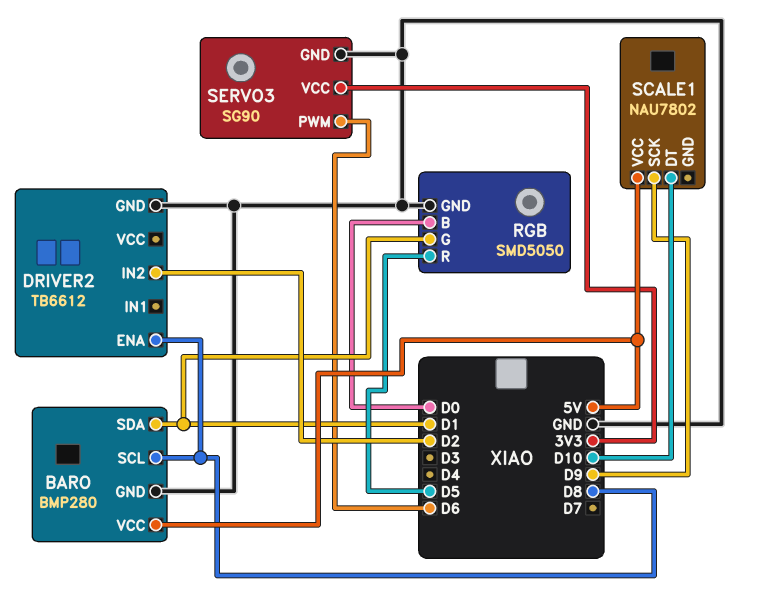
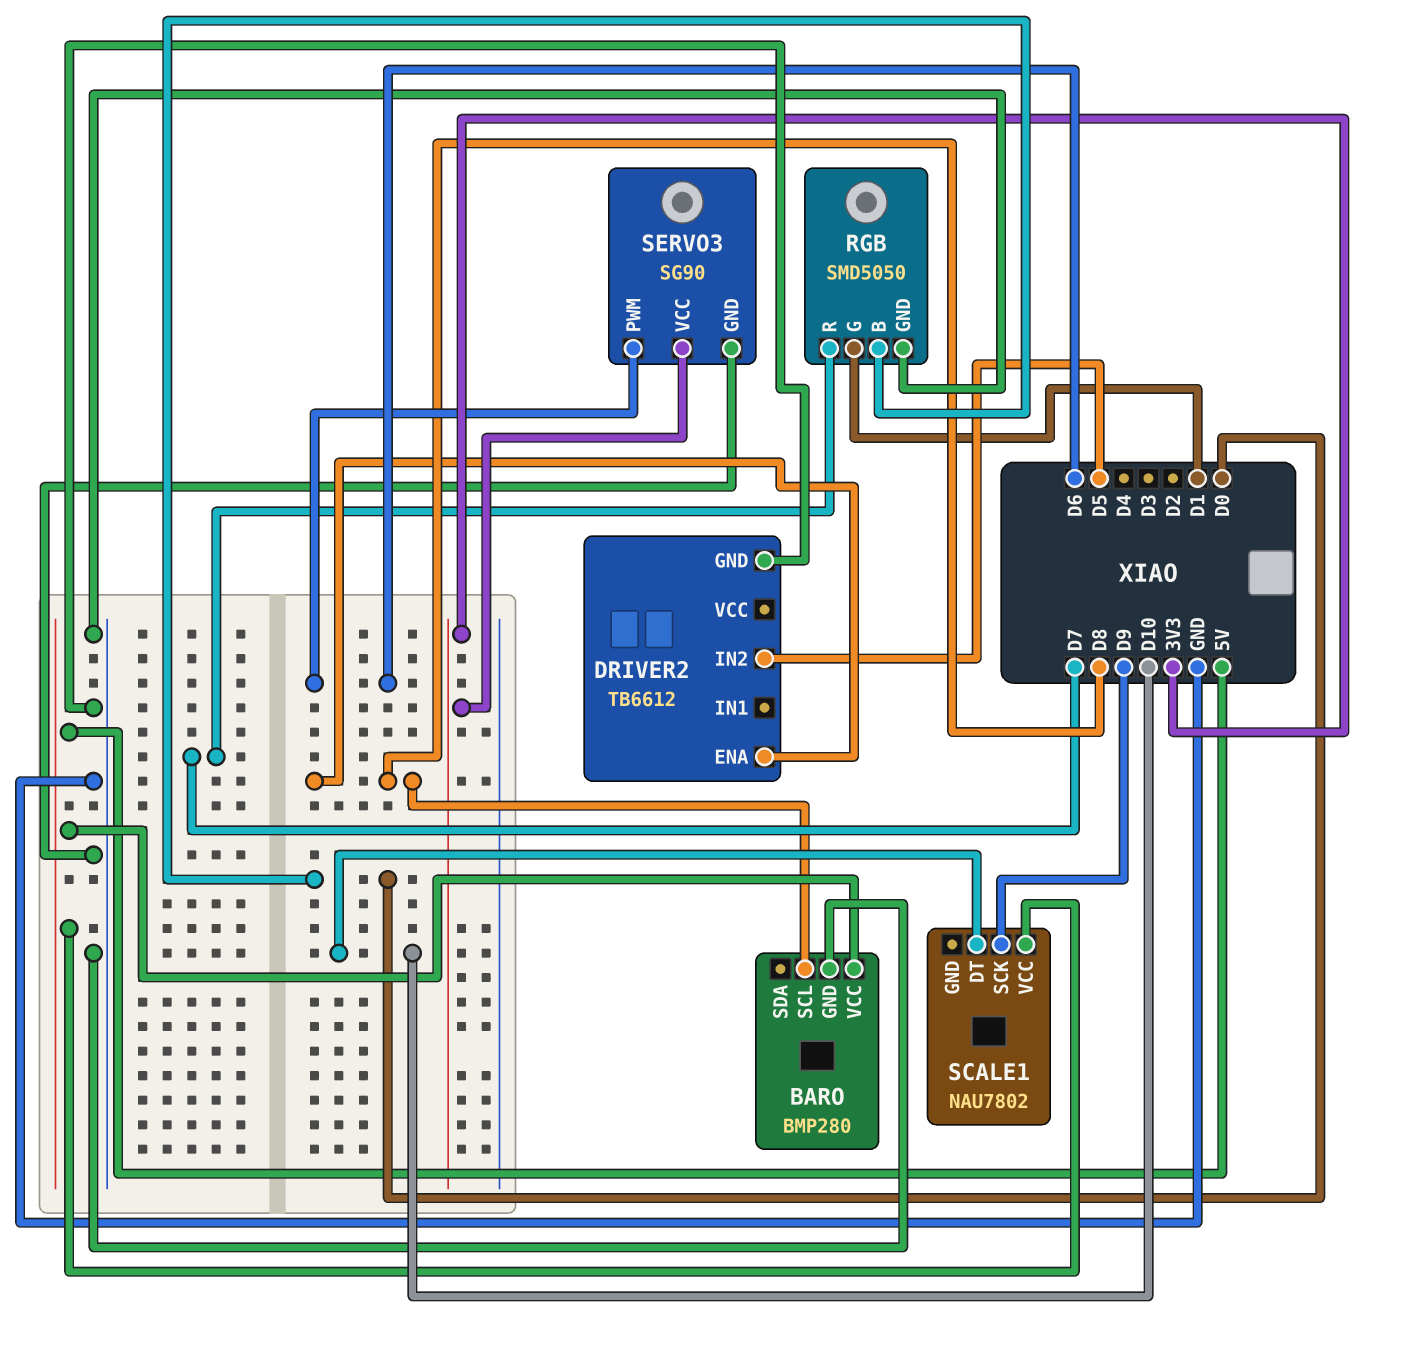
BARO pin SDA: D1 -> none
DRIVER2 pin IN2: D2 -> D5
RGB pin R: D5 -> D7

